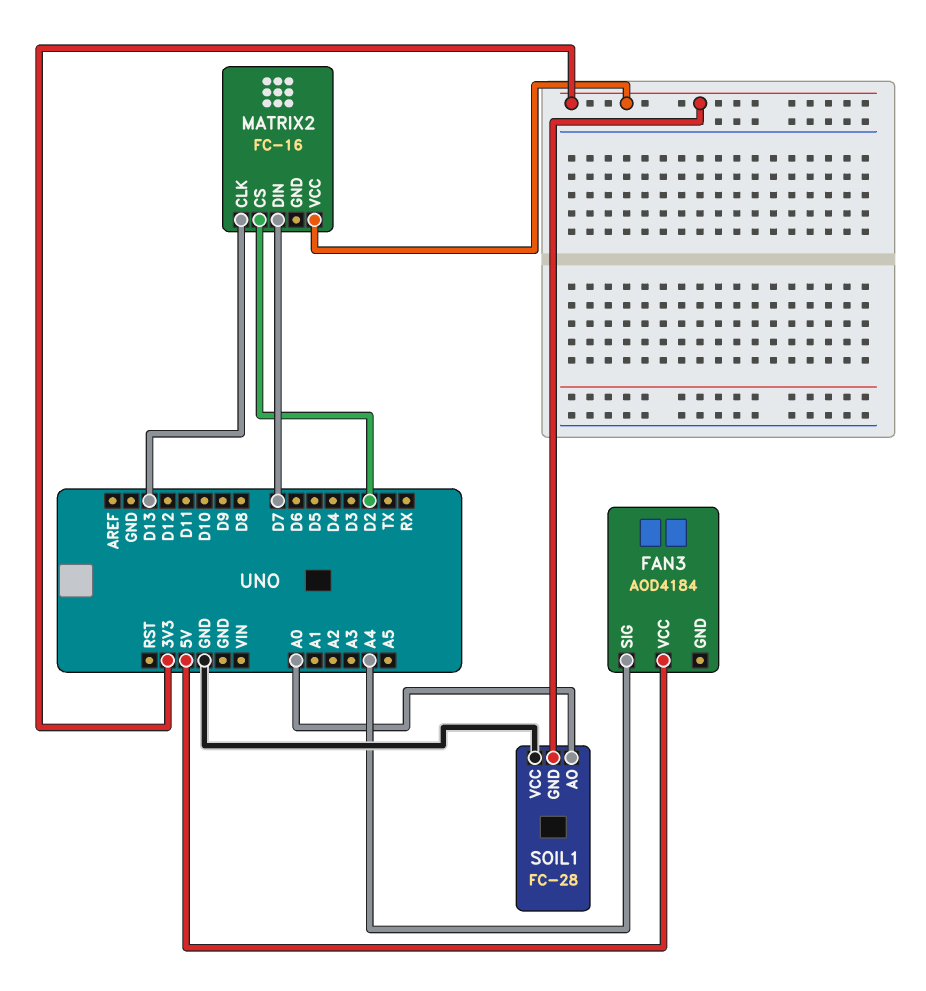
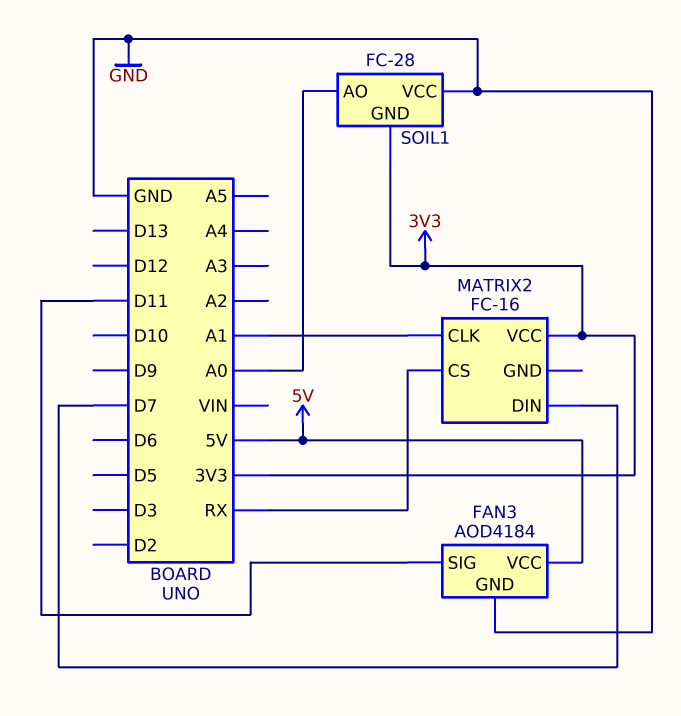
FAN3 pin GND: none -> GND
FAN3 pin SIG: A4 -> D11
MATRIX2 pin CLK: D13 -> A1
MATRIX2 pin CS: D2 -> RX

